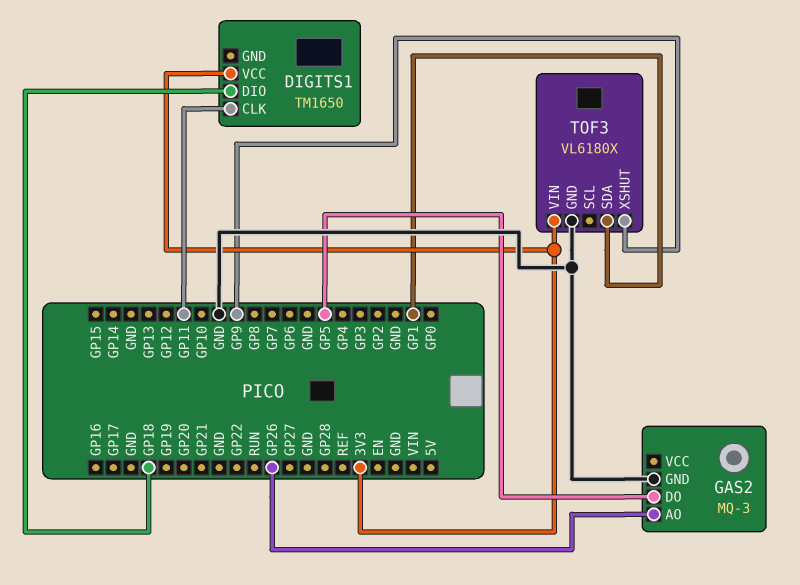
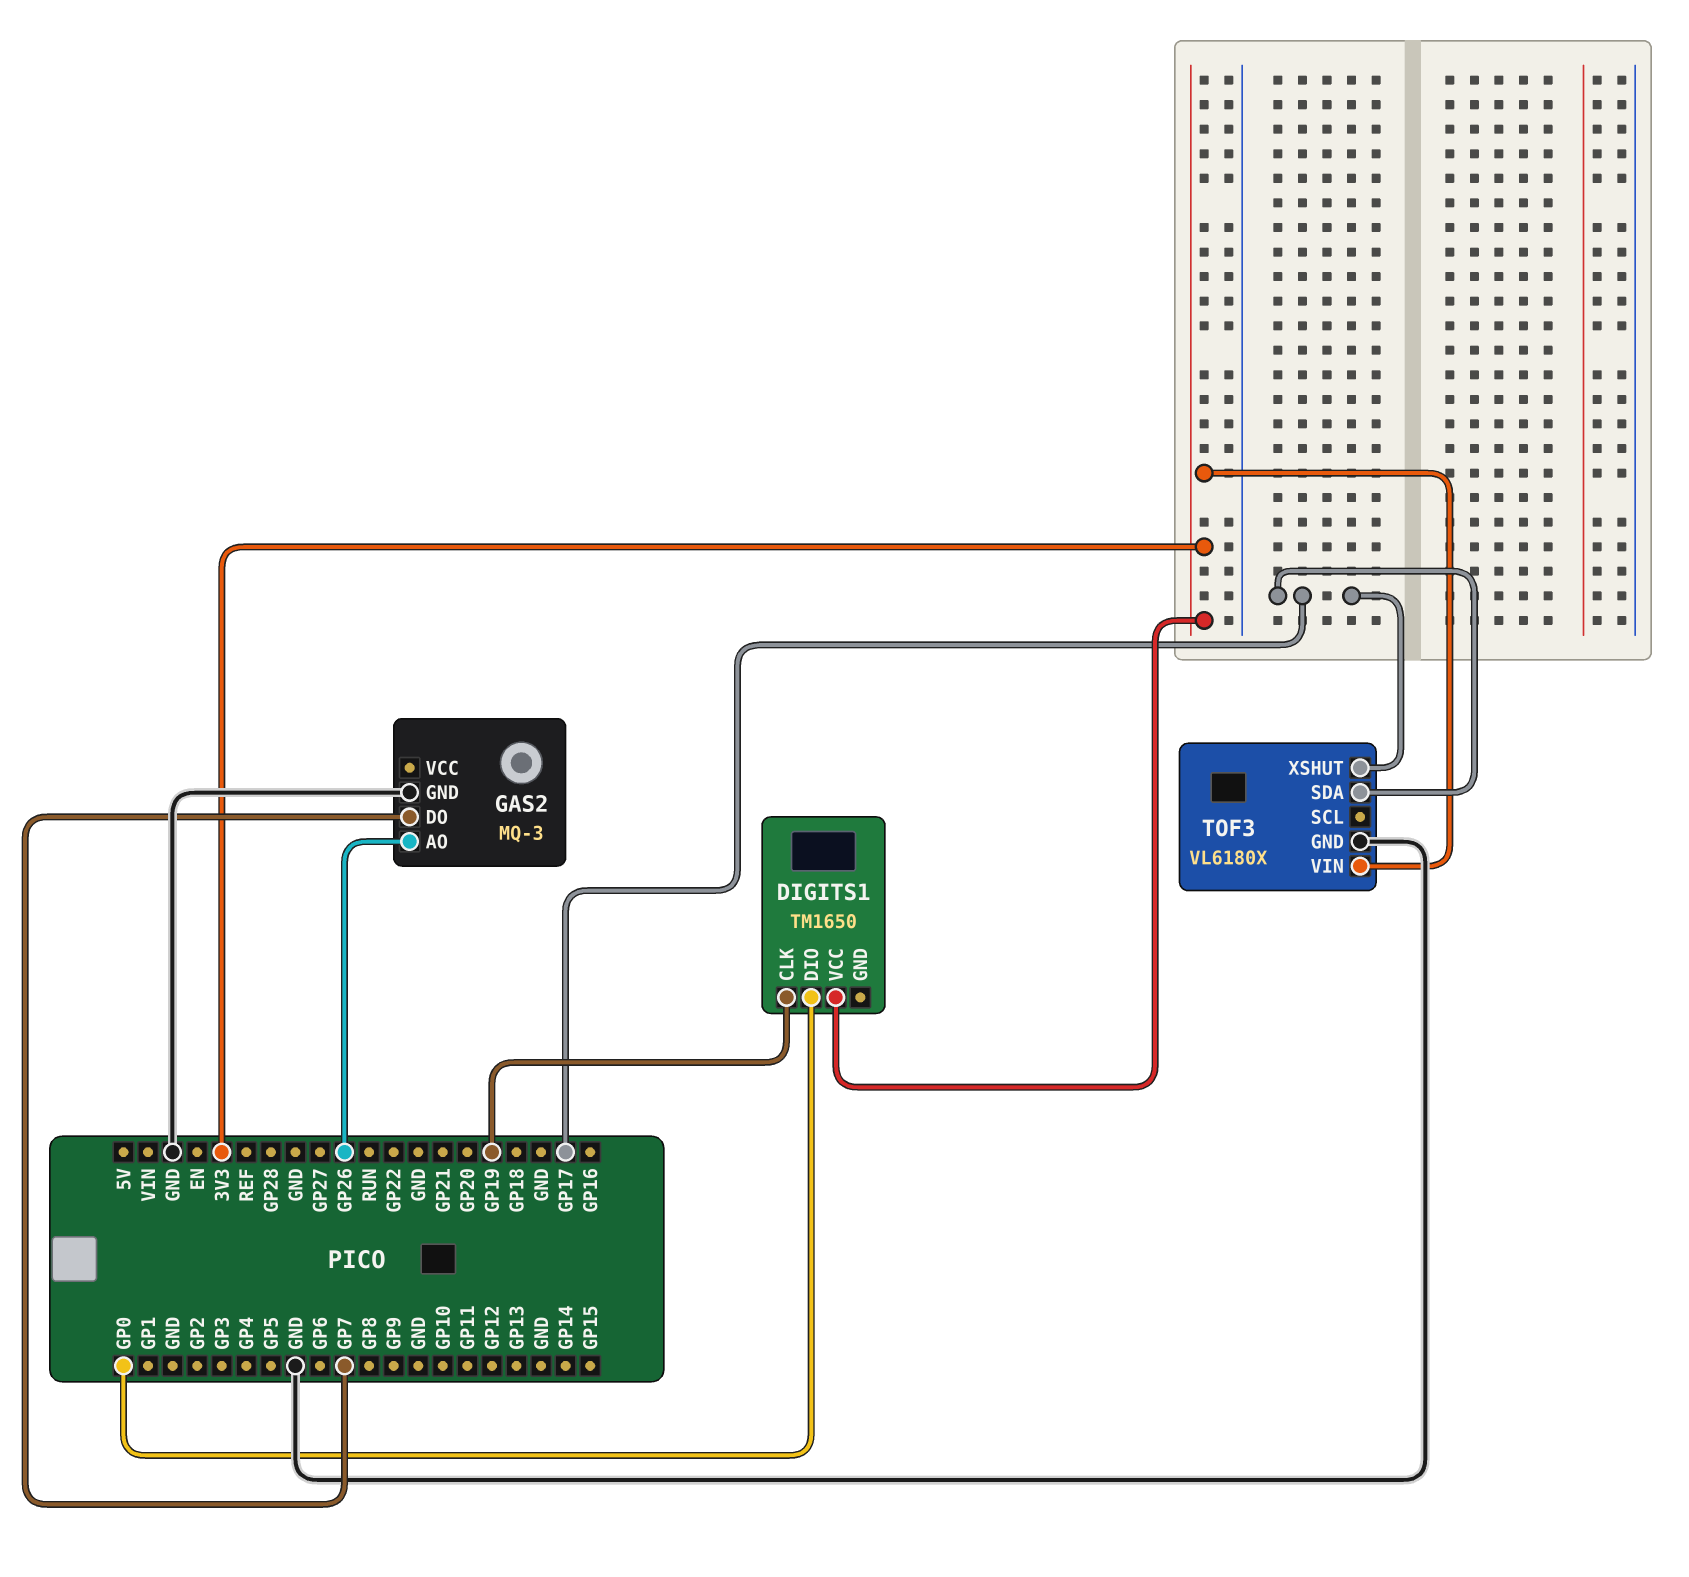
DIGITS1 pin CLK: GP11 -> GP19
DIGITS1 pin DIO: GP18 -> GP0
GAS2 pin DO: GP5 -> GP7
TOF3 pin SDA: GP1 -> GP17
TOF3 pin XSHUT: GP9 -> GP17

